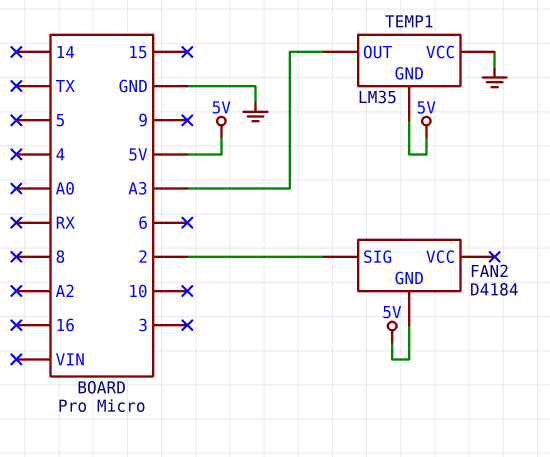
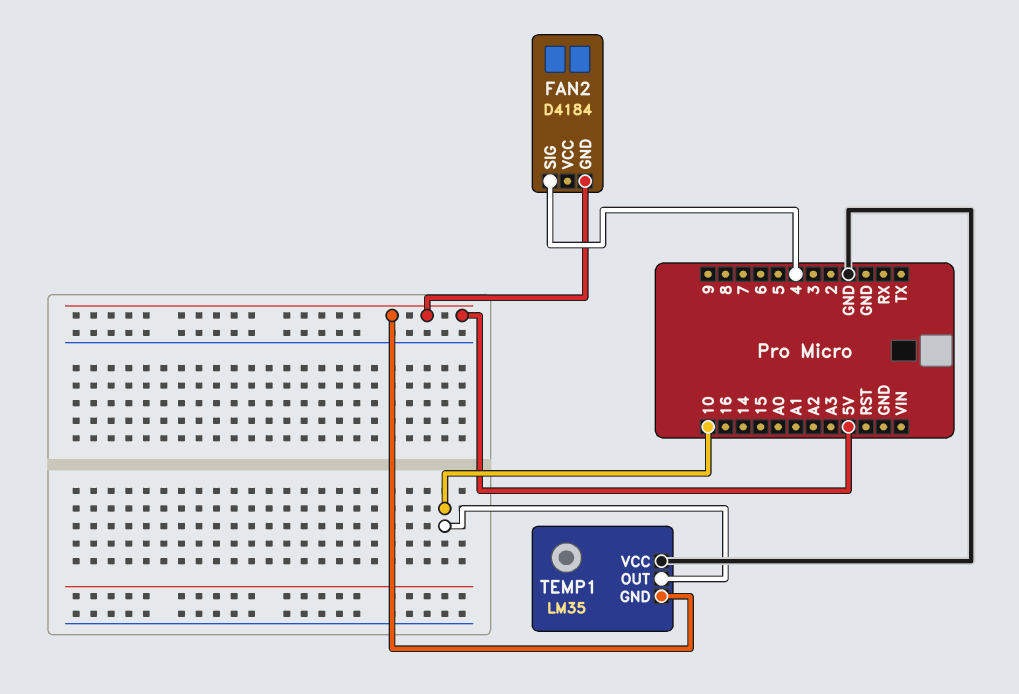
FAN2 pin SIG: 2 -> 4
TEMP1 pin OUT: A3 -> 10

